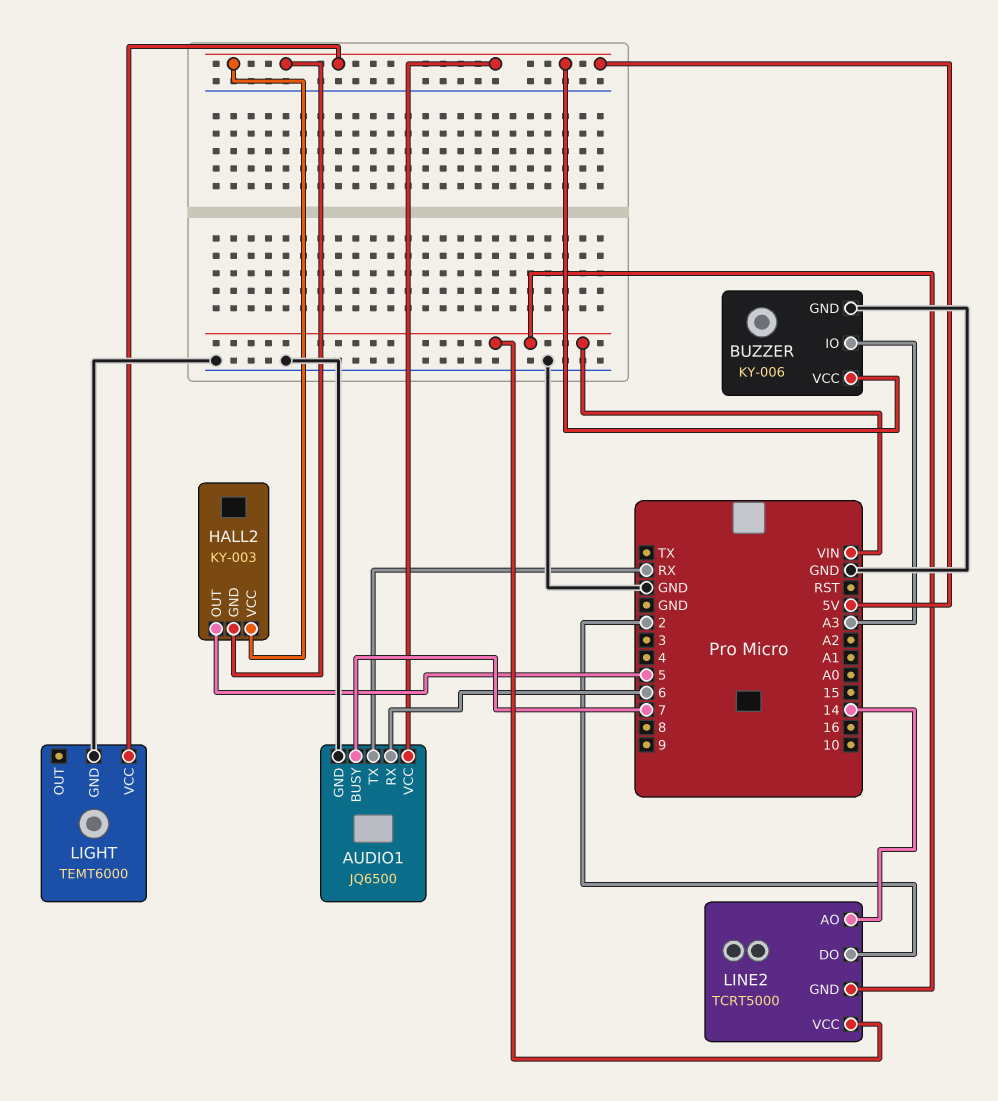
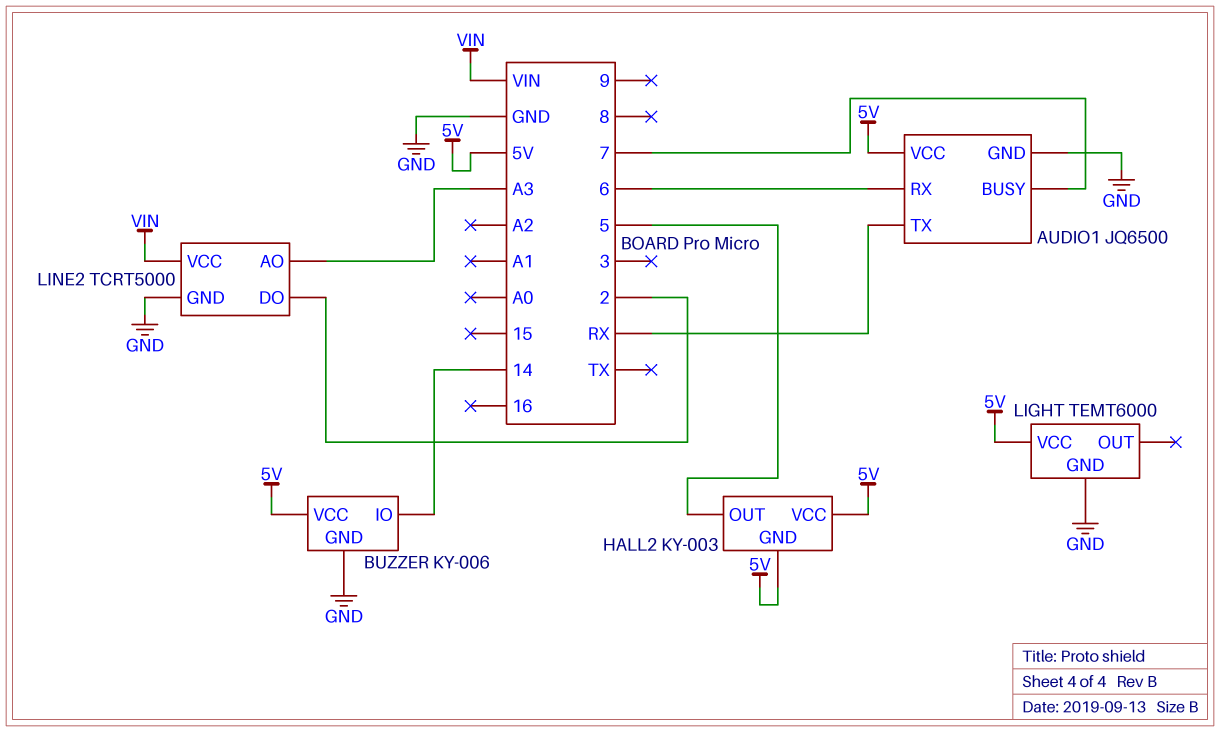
BUZZER pin IO: A3 -> 14
LINE2 pin AO: 14 -> A3
LINE2 pin GND: VIN -> GND

